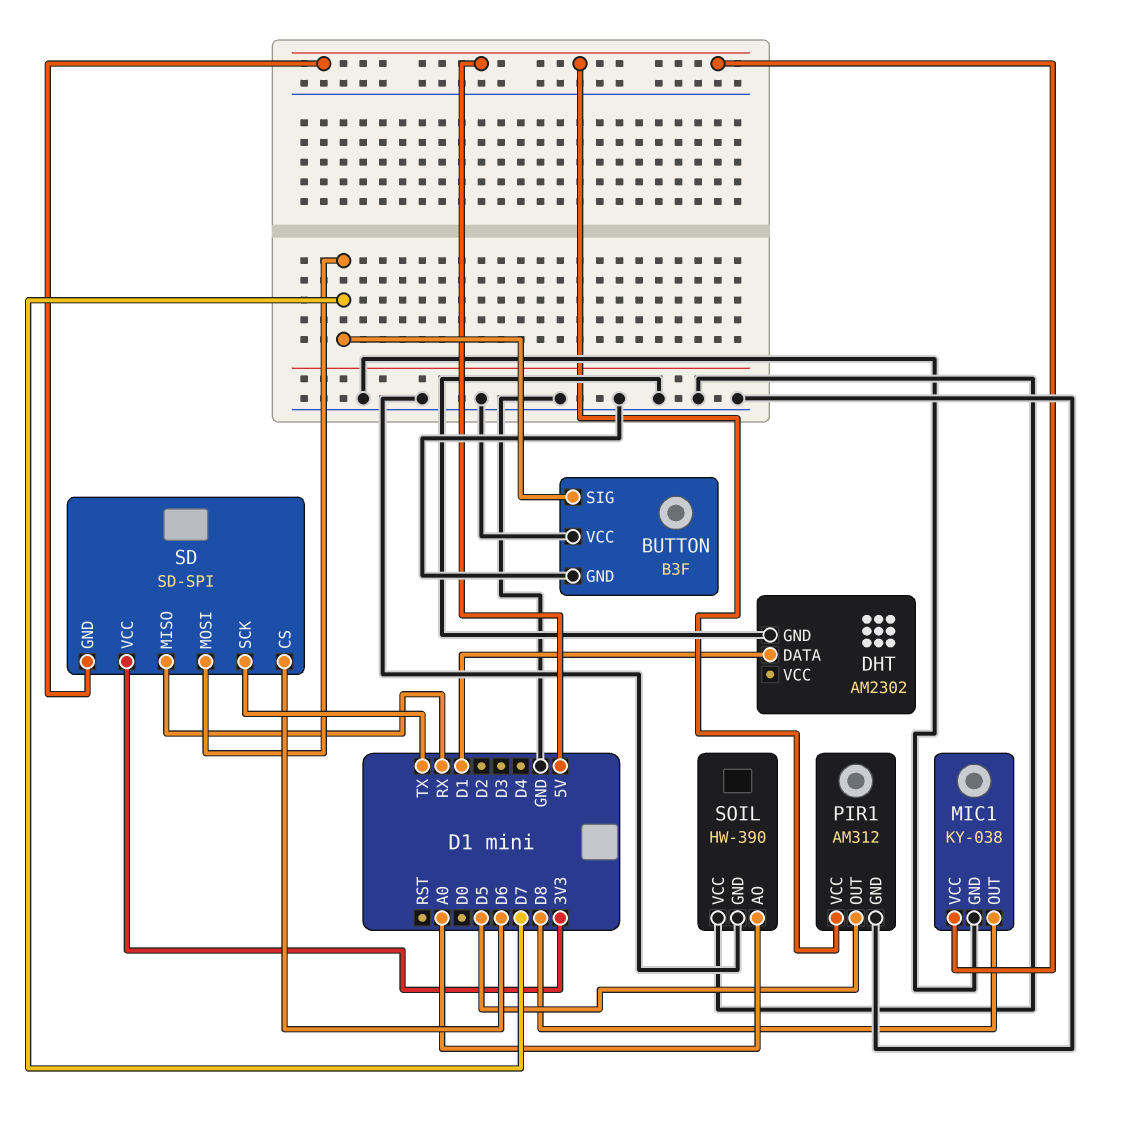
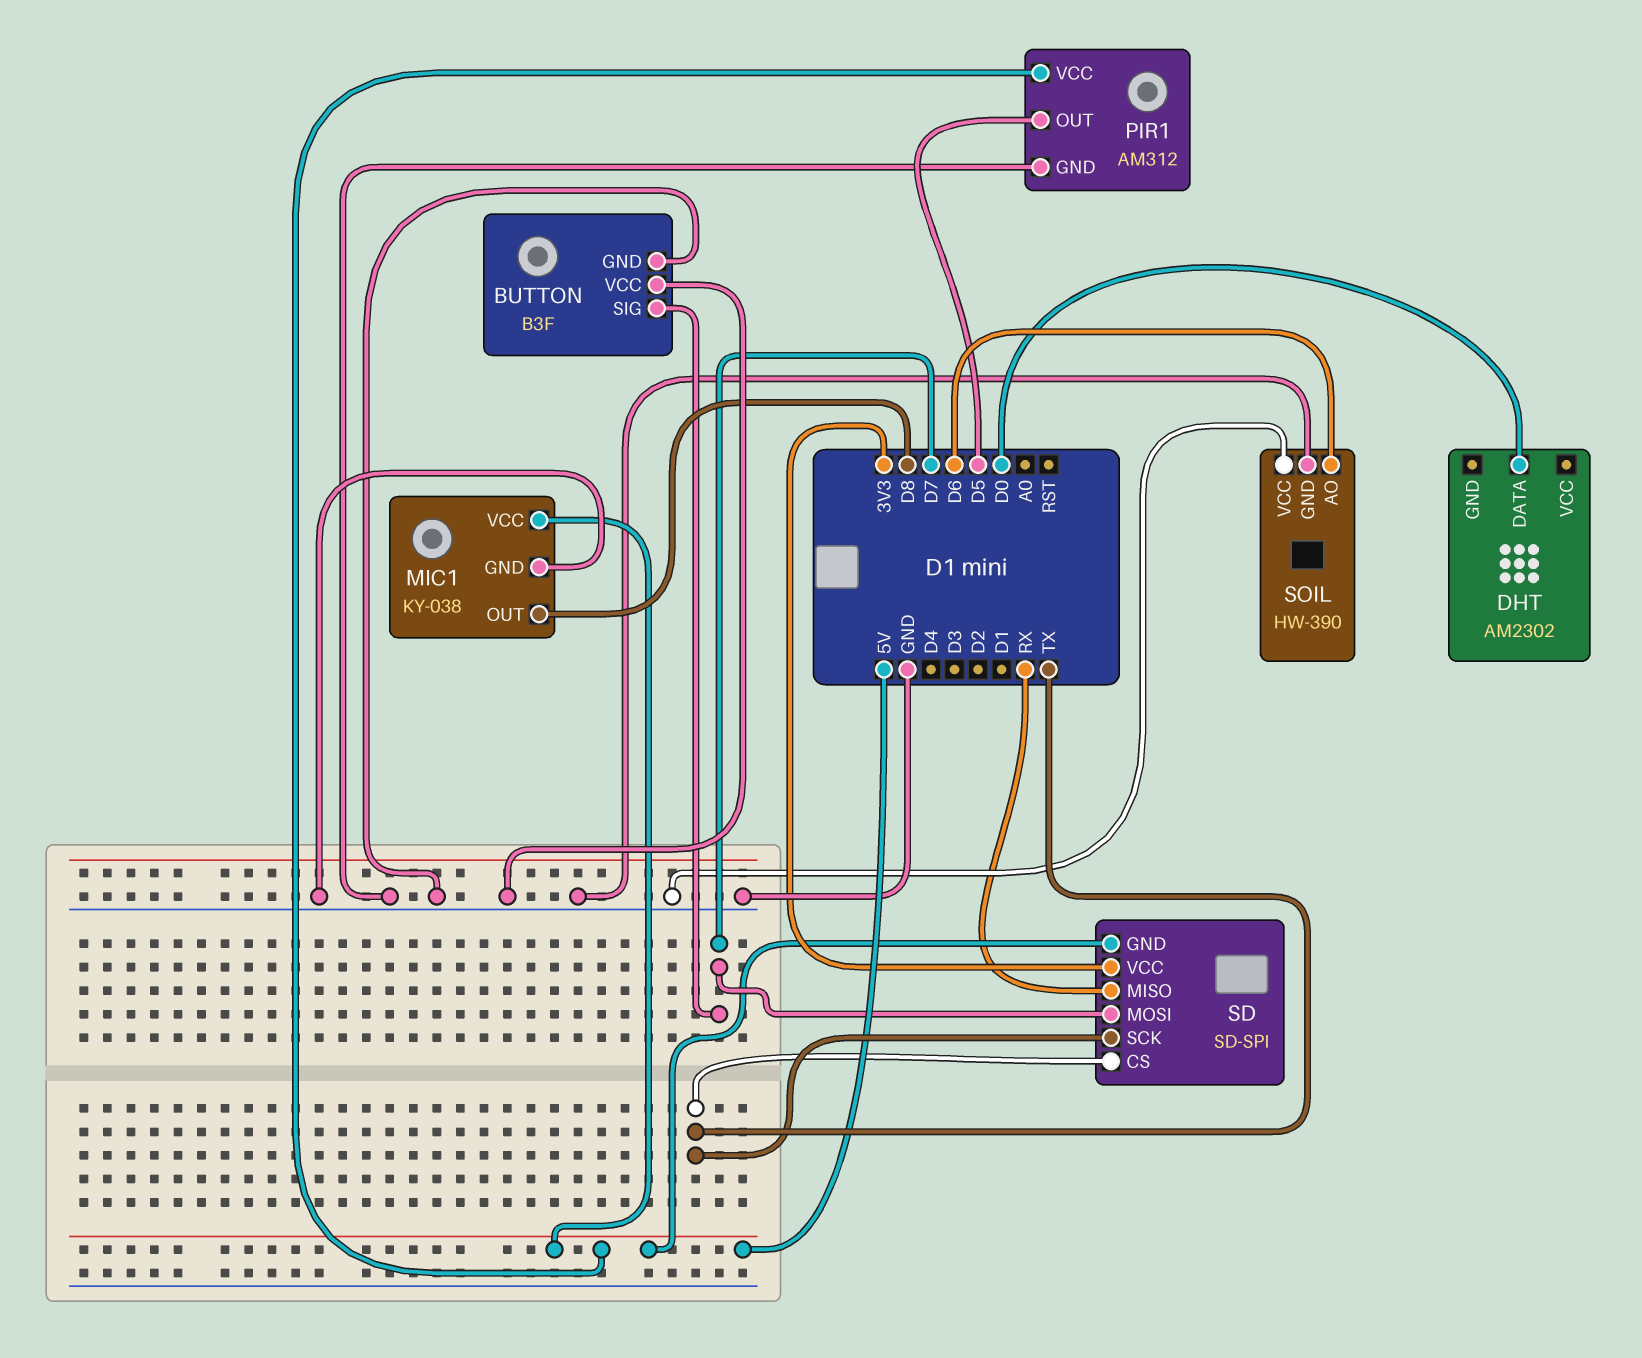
DHT pin DATA: D1 -> D0
DHT pin GND: GND -> none
SD pin CS: D6 -> TX
SOIL pin AO: A0 -> D6

